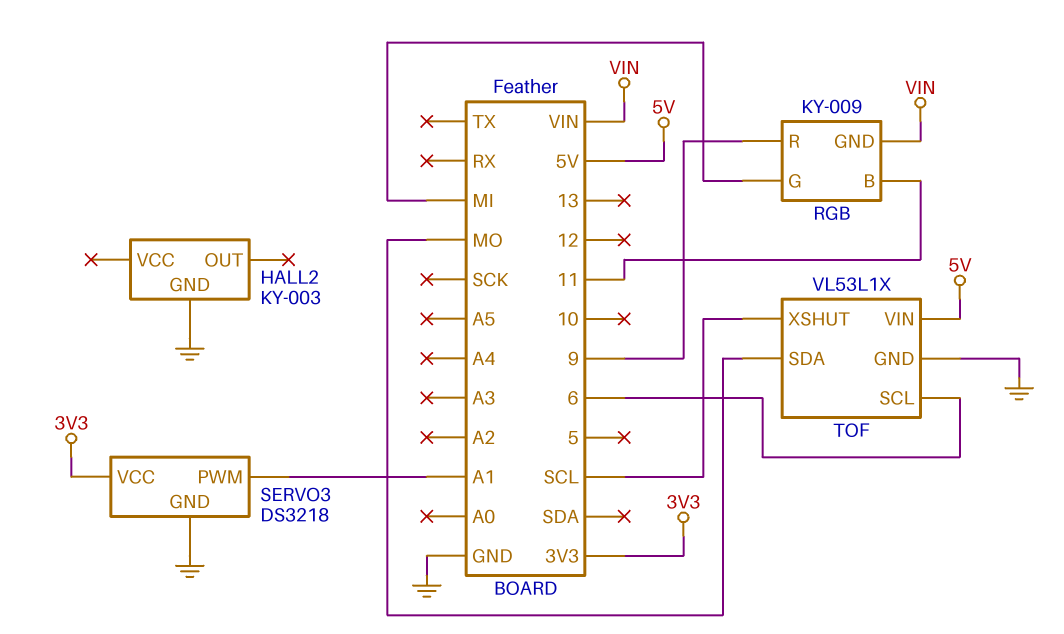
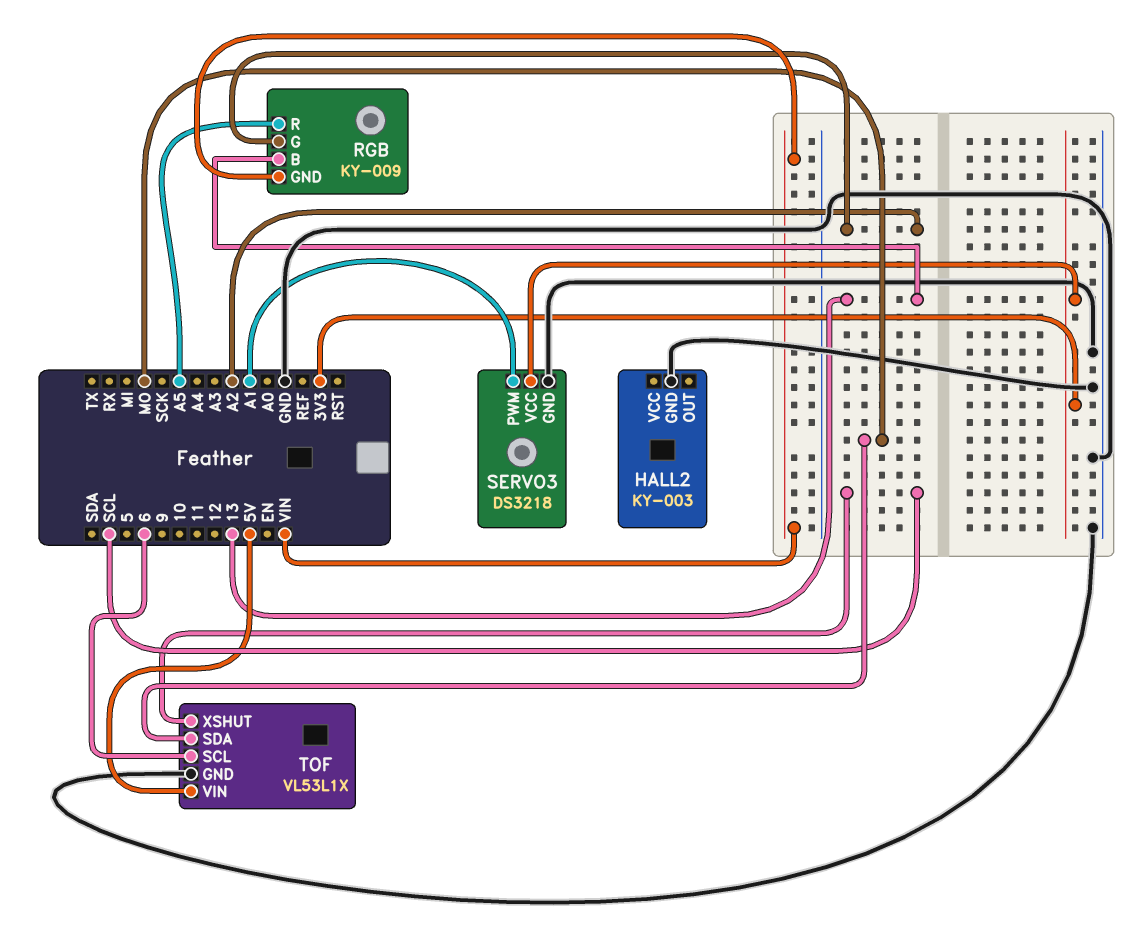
RGB pin B: 11 -> 13
RGB pin G: MI -> A2
RGB pin R: 9 -> A5

